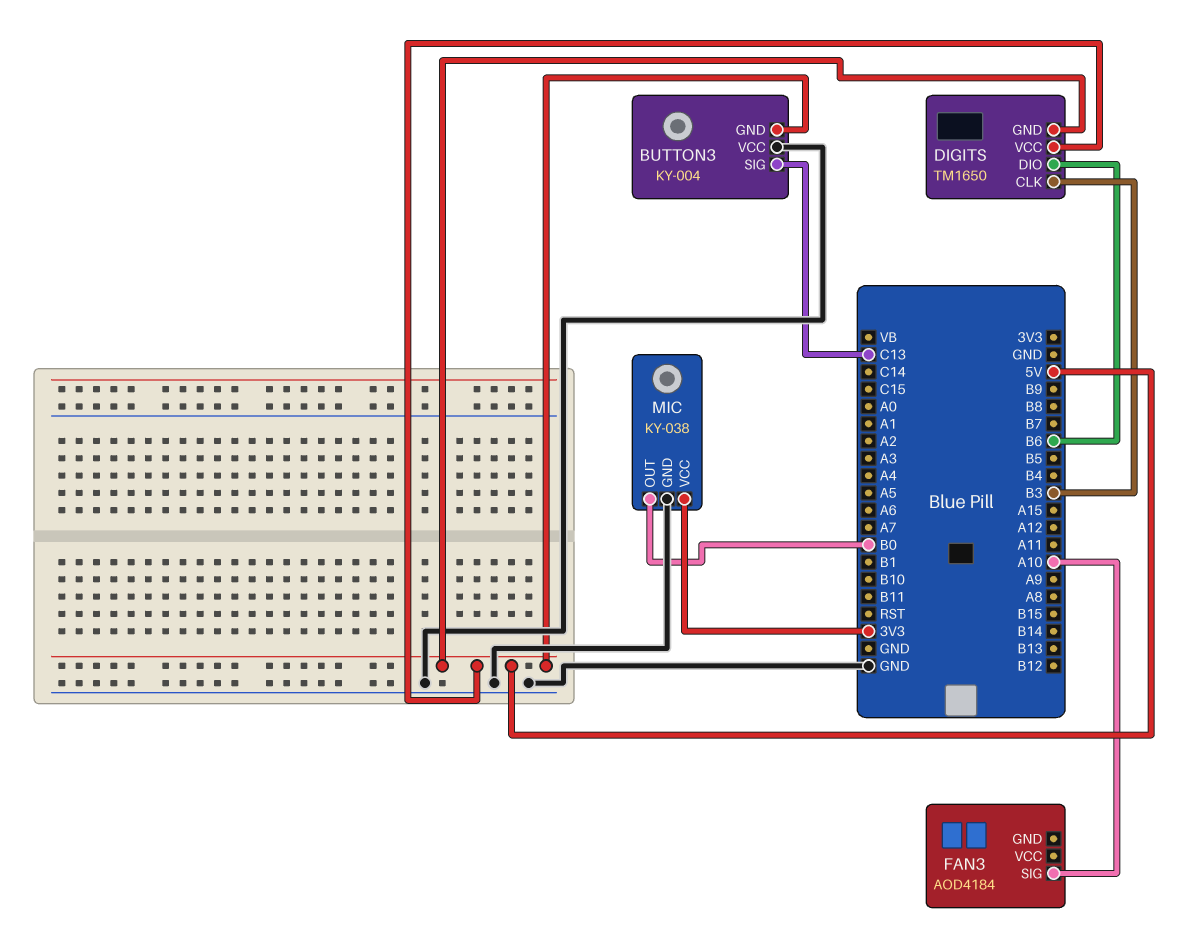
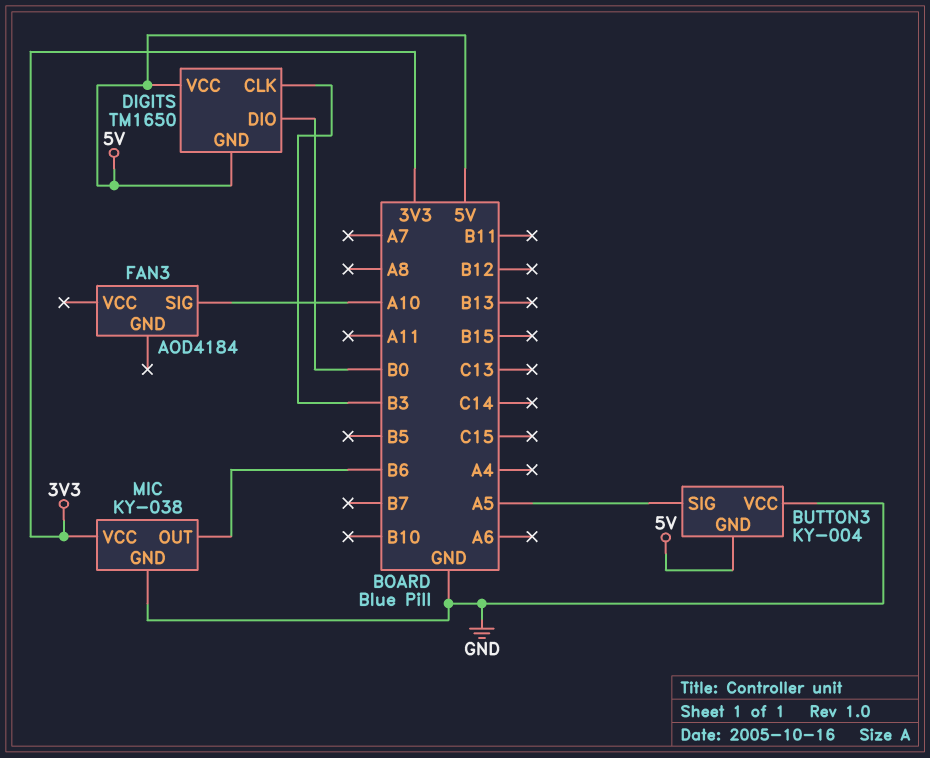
BUTTON3 pin SIG: C13 -> A5
DIGITS pin DIO: B6 -> B0
MIC pin OUT: B0 -> B6

